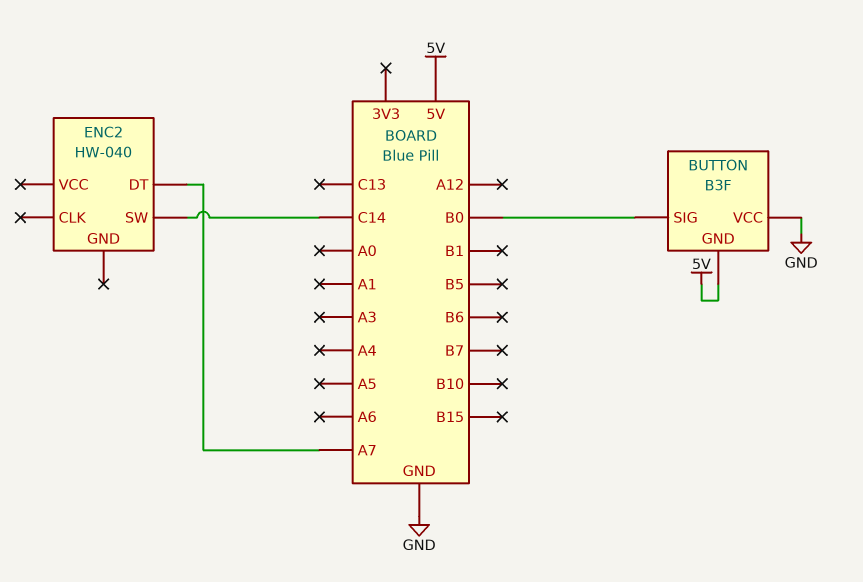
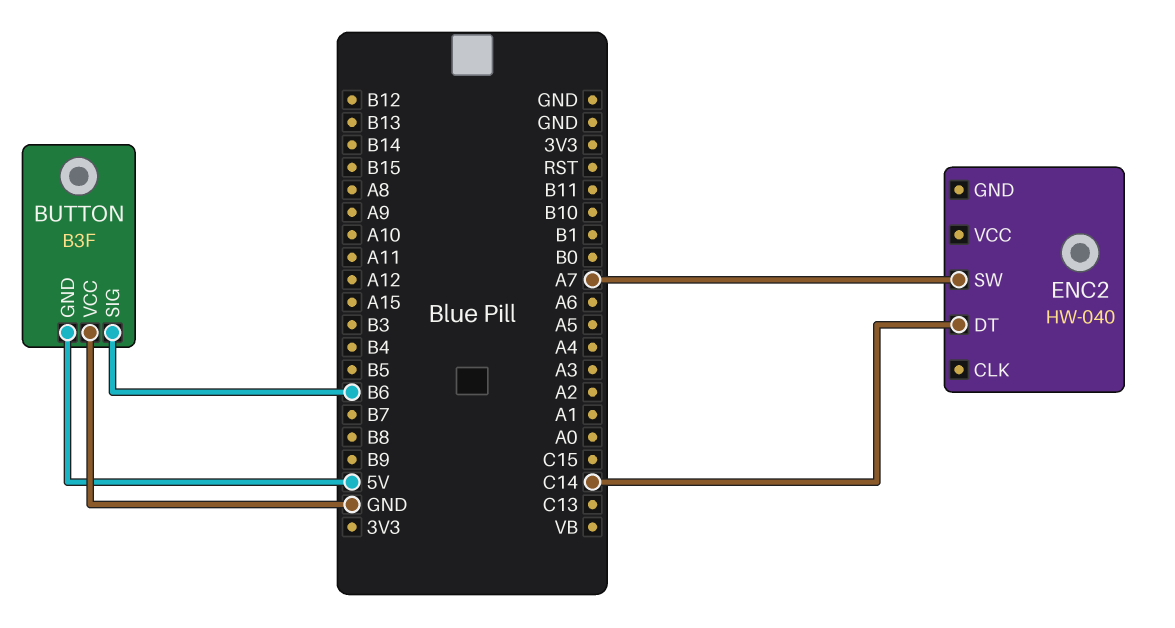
BUTTON pin SIG: B0 -> B6
ENC2 pin DT: A7 -> C14
ENC2 pin SW: C14 -> A7

